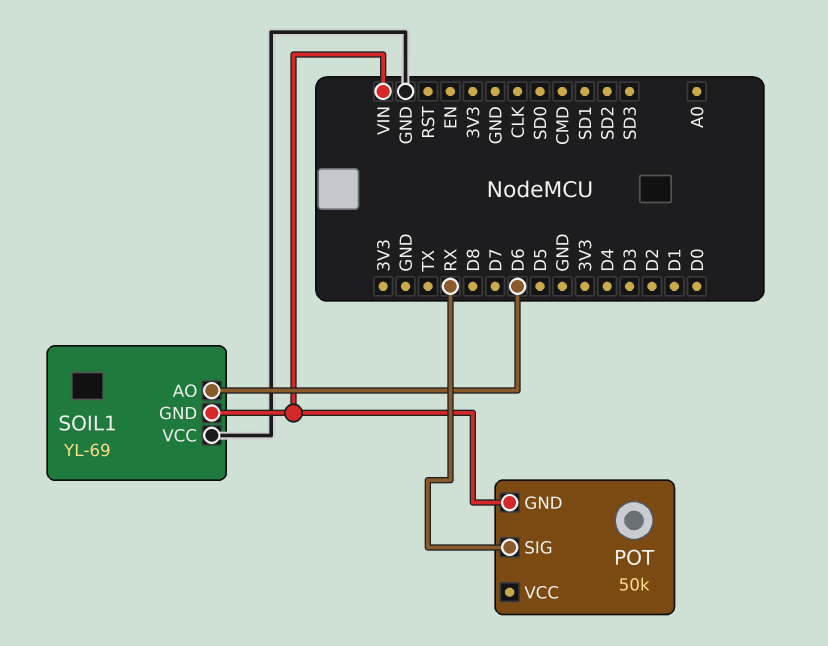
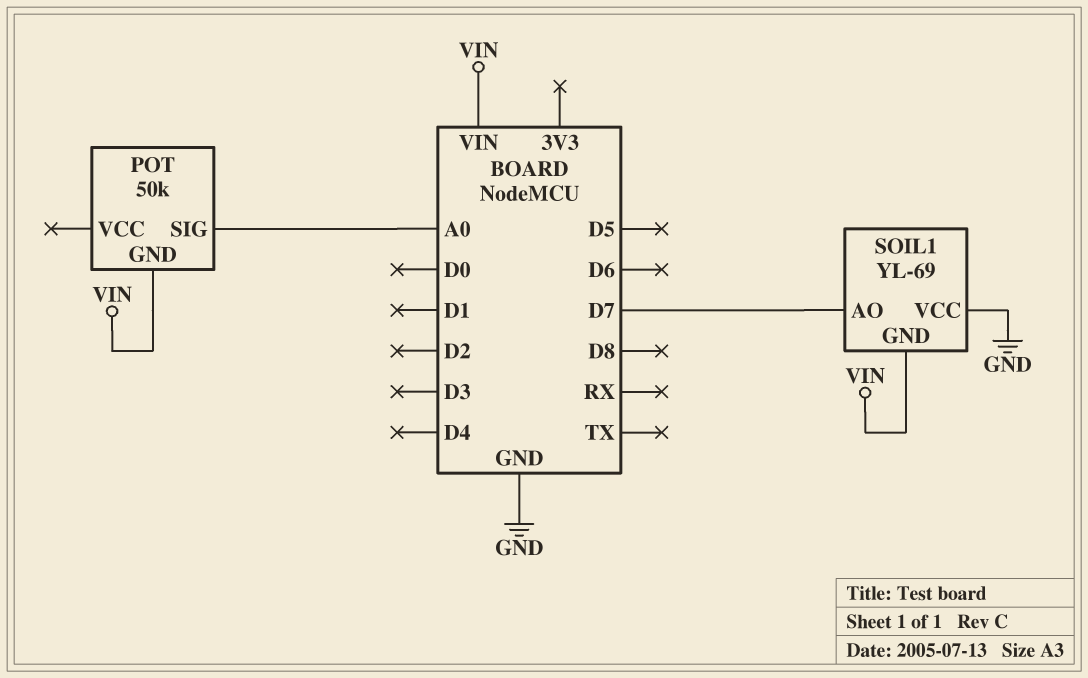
POT pin SIG: RX -> A0
SOIL1 pin AO: D6 -> D7

